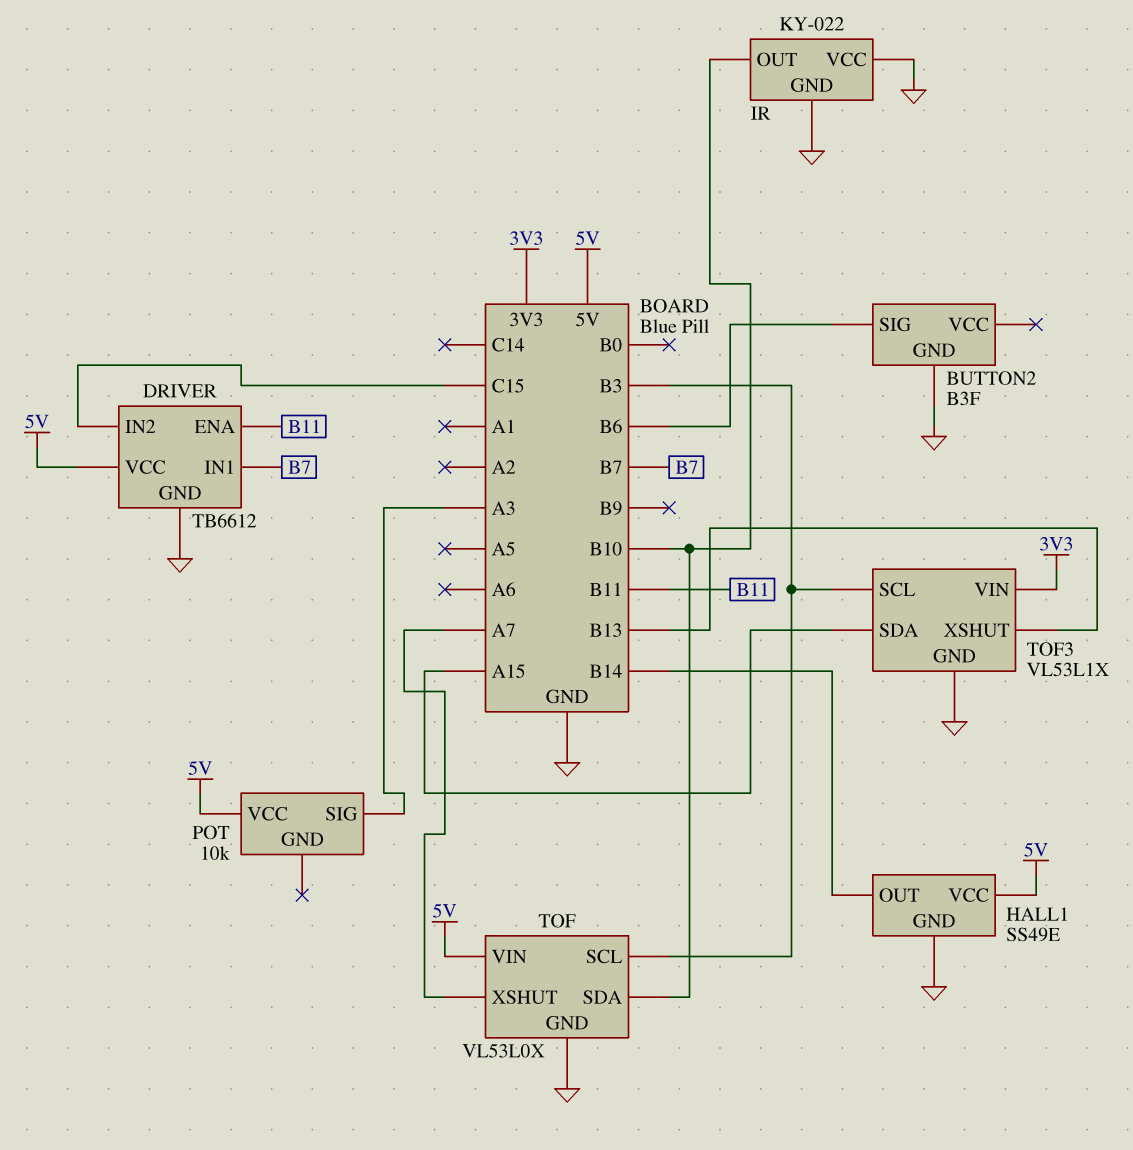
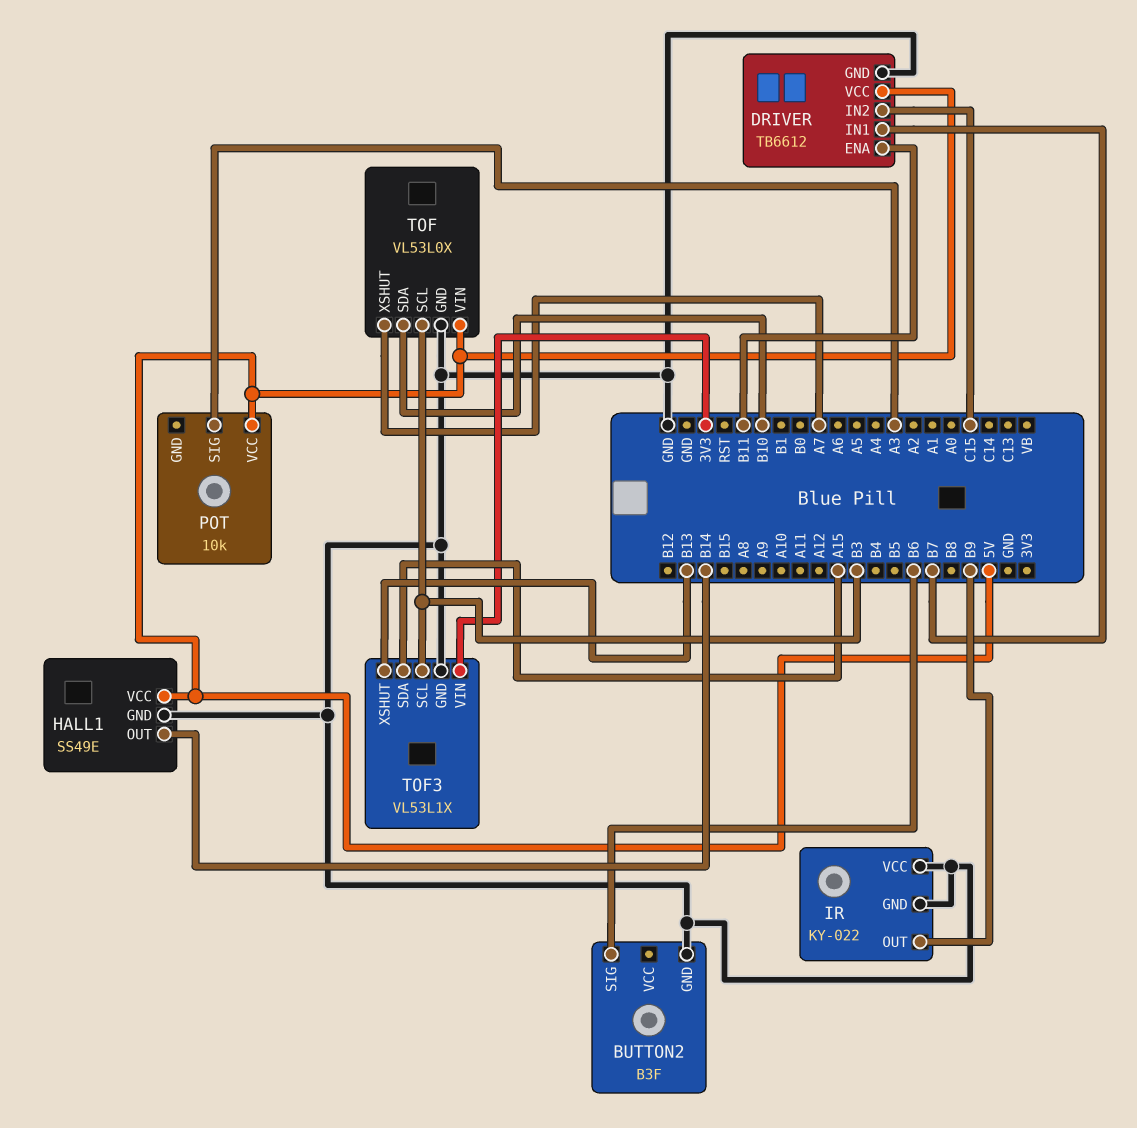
IR pin OUT: B10 -> B9

